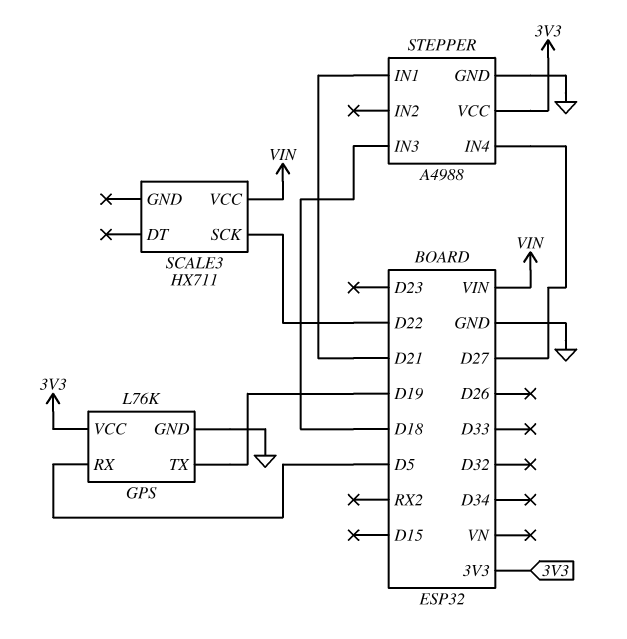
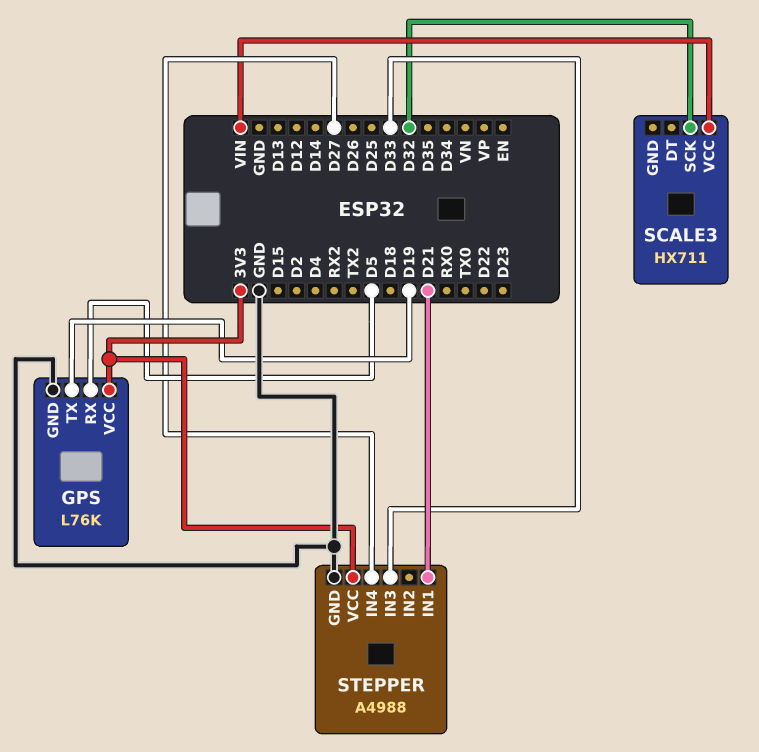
SCALE3 pin SCK: D22 -> D32
STEPPER pin IN3: D18 -> D33

